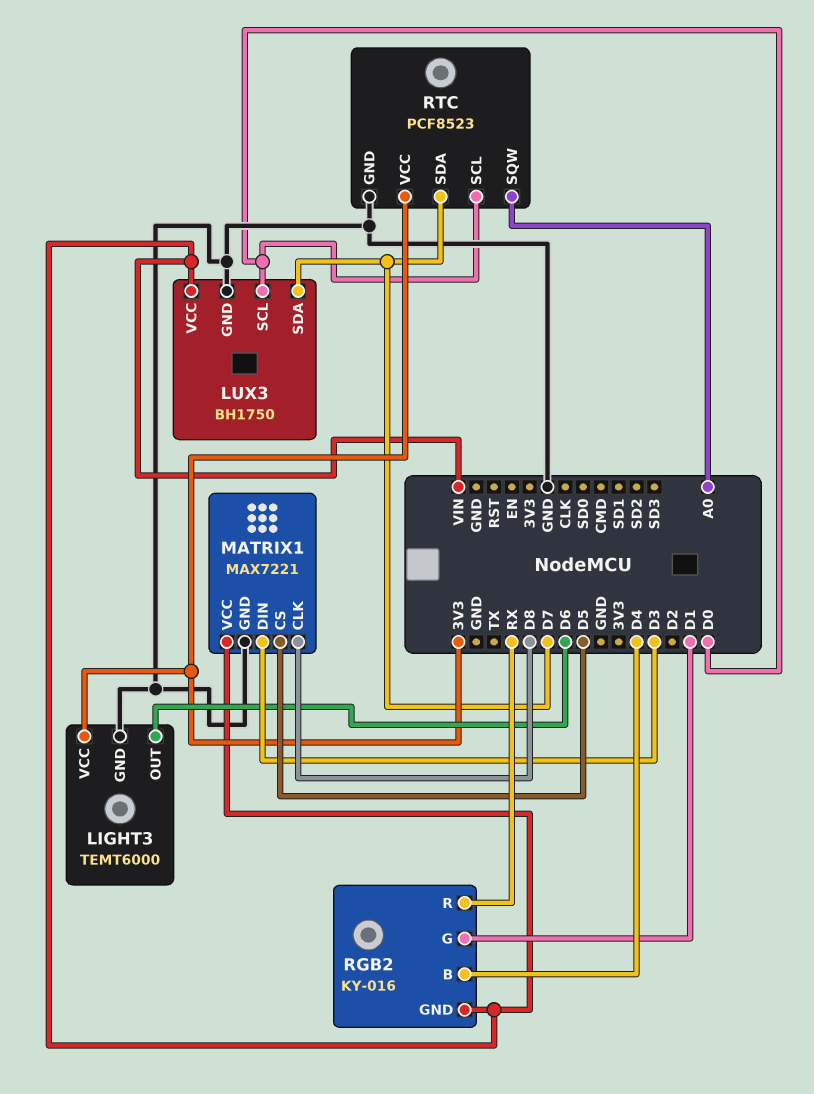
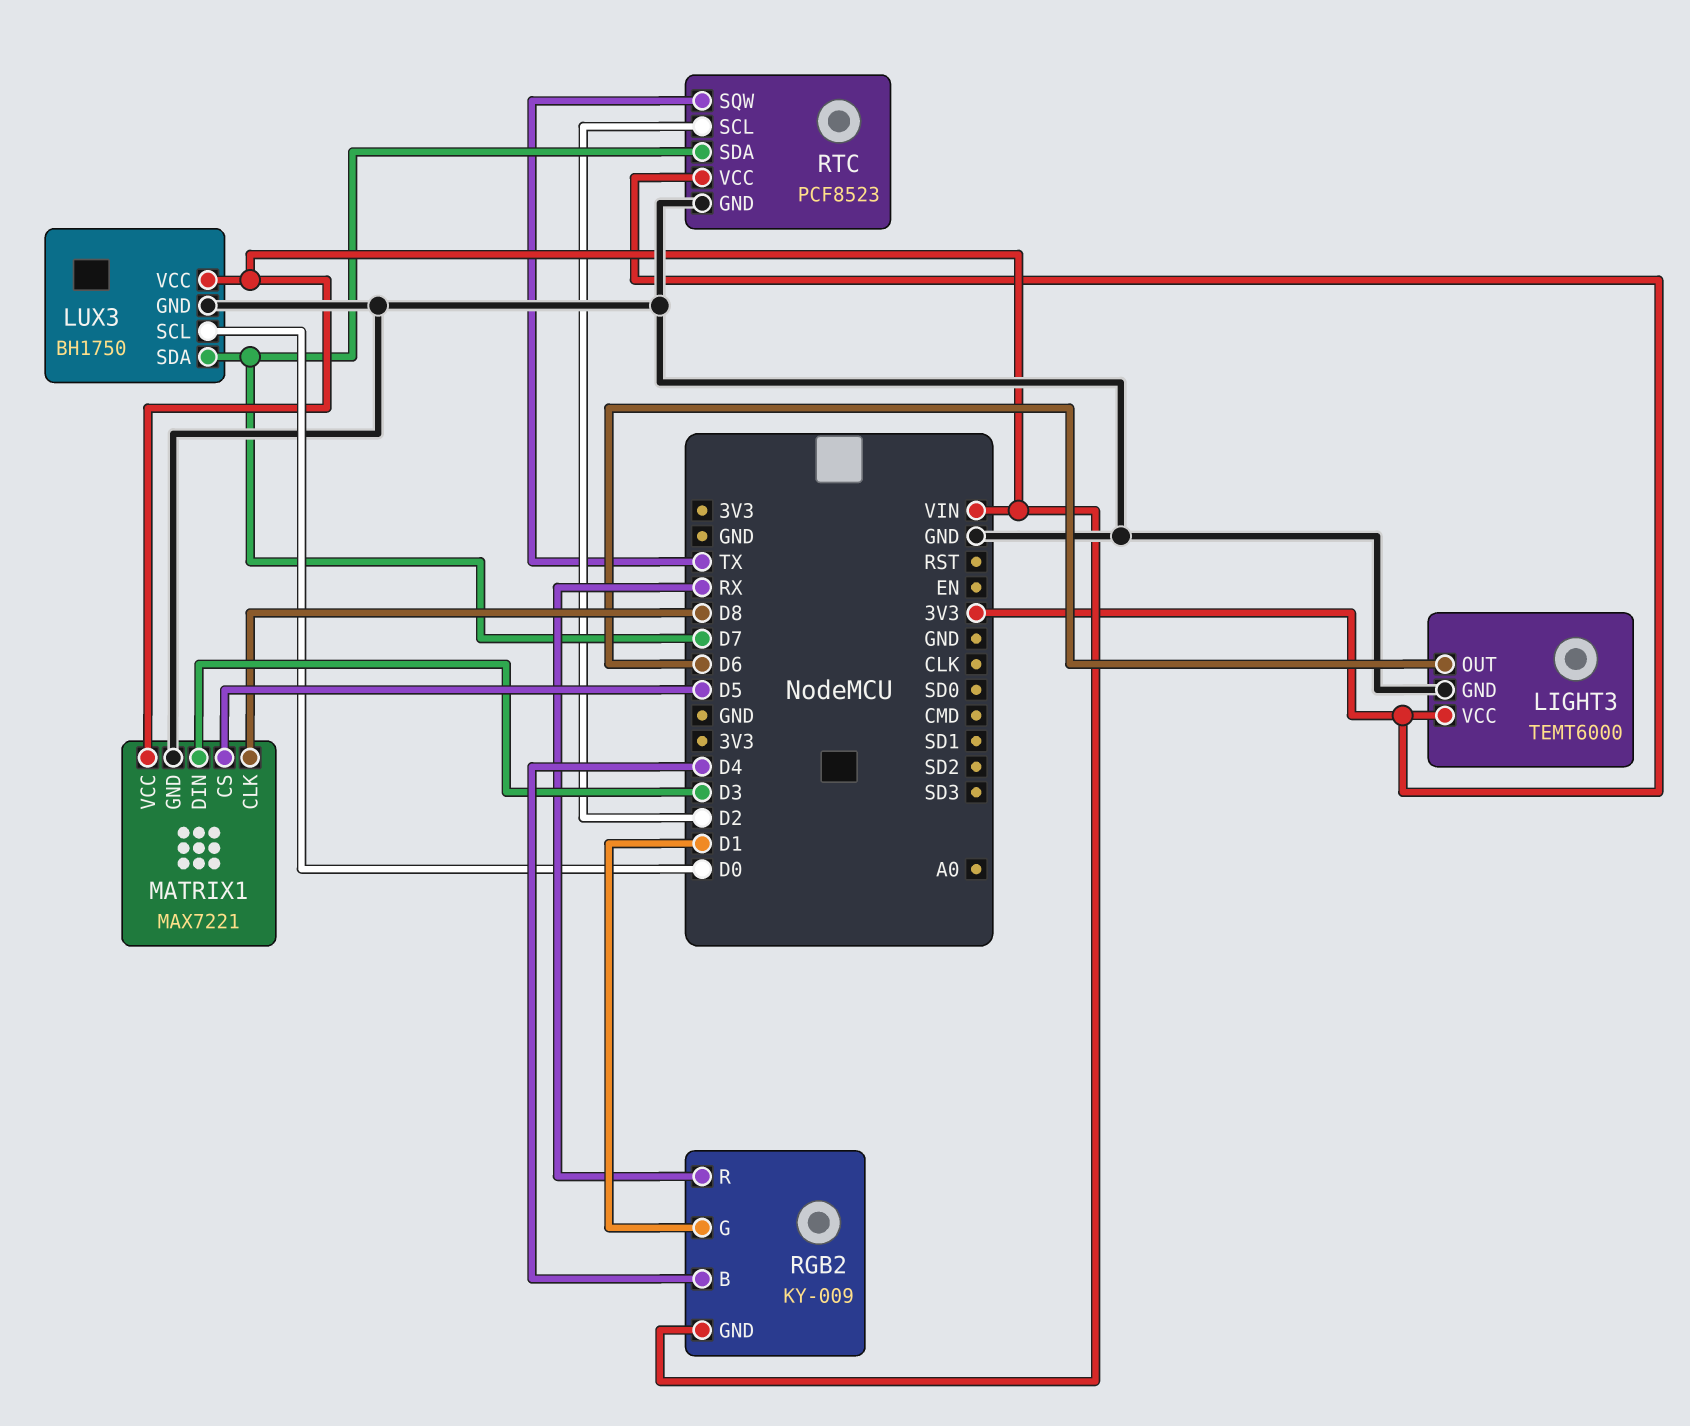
RGB2: KY-016 -> KY-009
RTC pin SCL: D0 -> D2
RTC pin SQW: A0 -> TX

